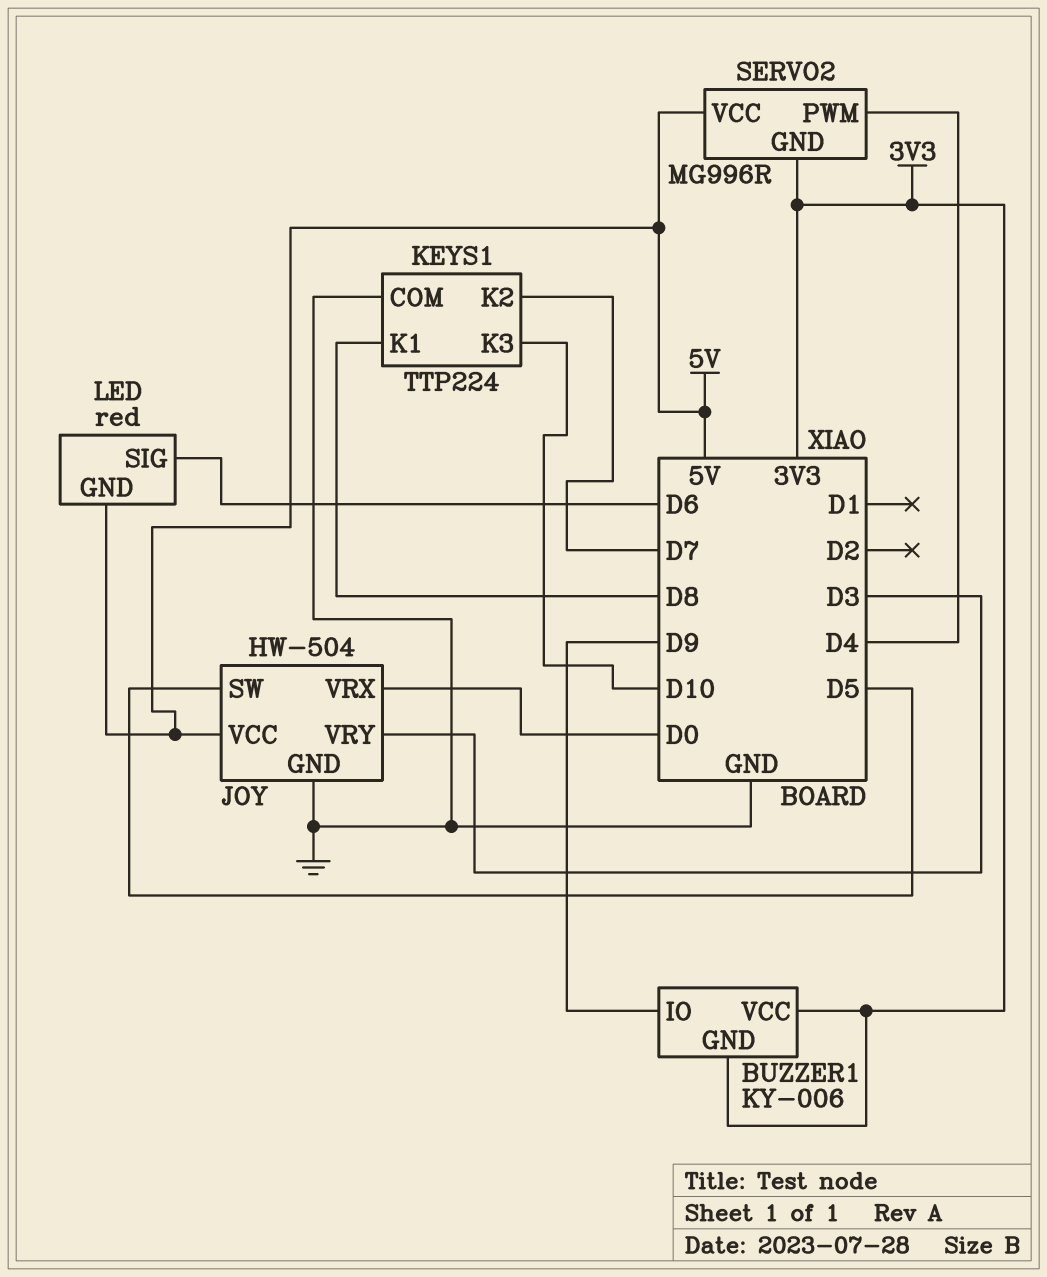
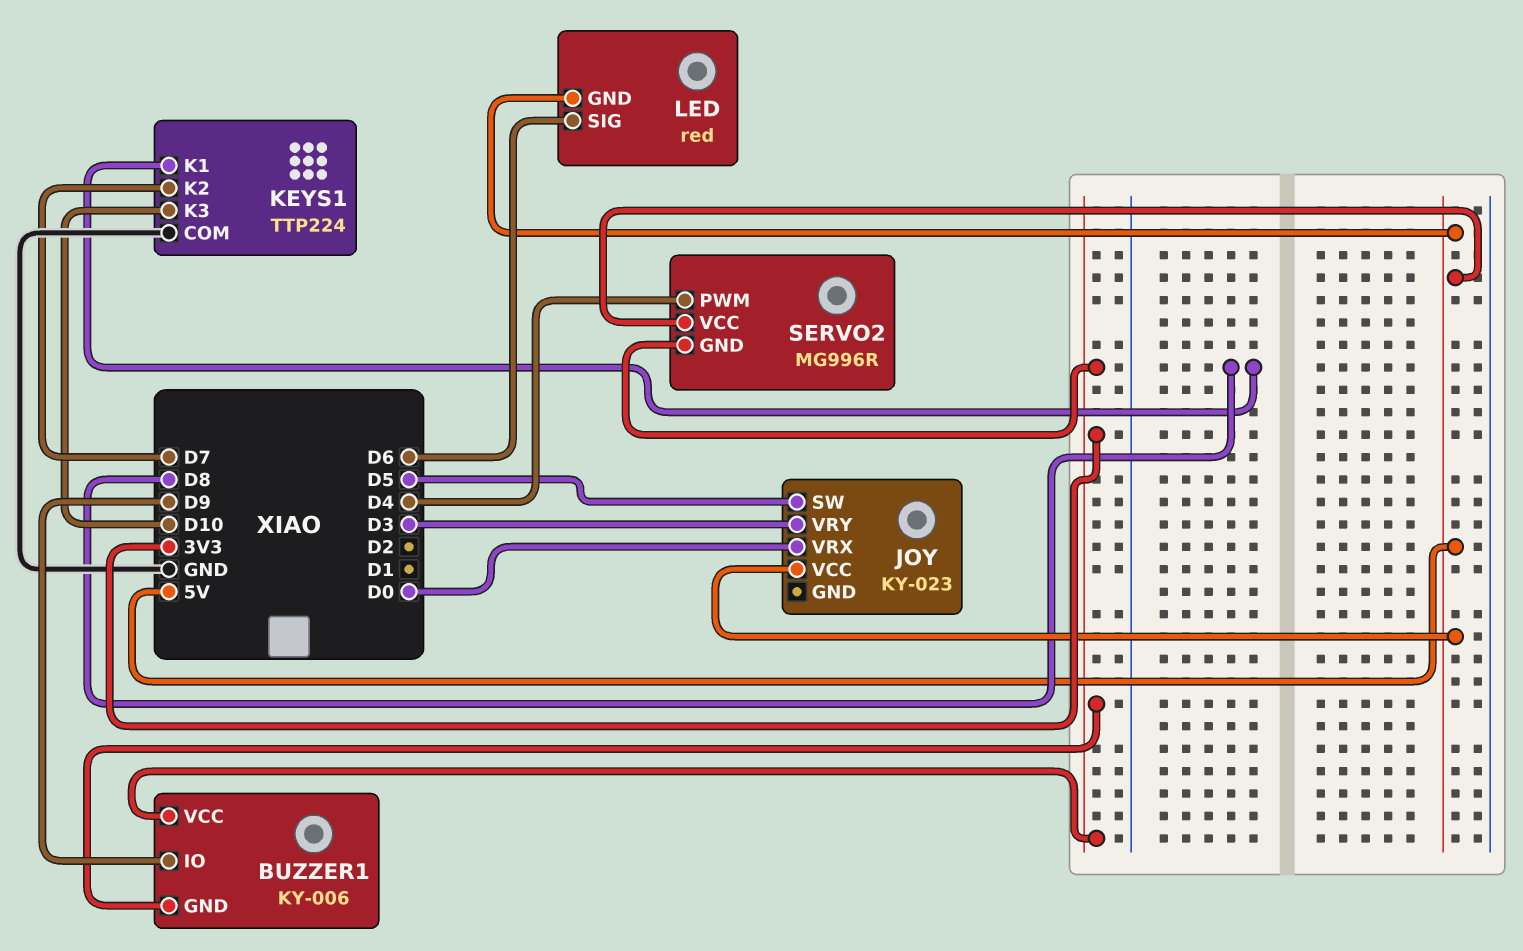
JOY: HW-504 -> KY-023
JOY pin GND: GND -> none

